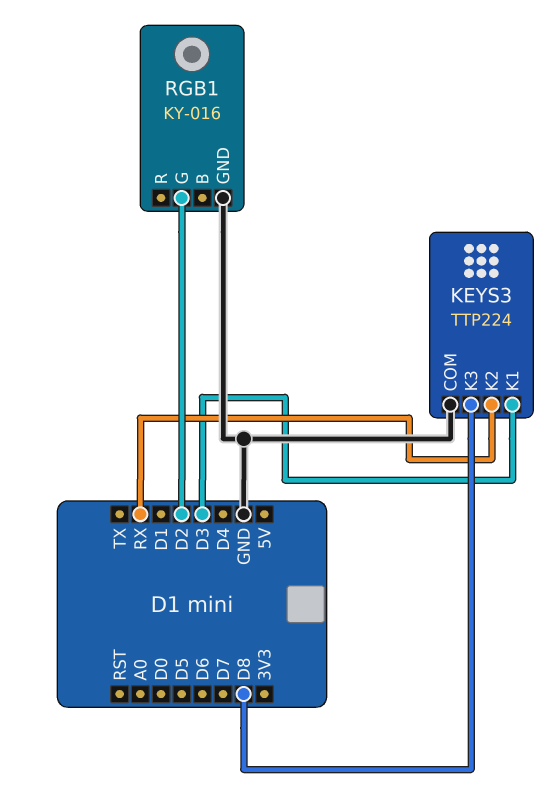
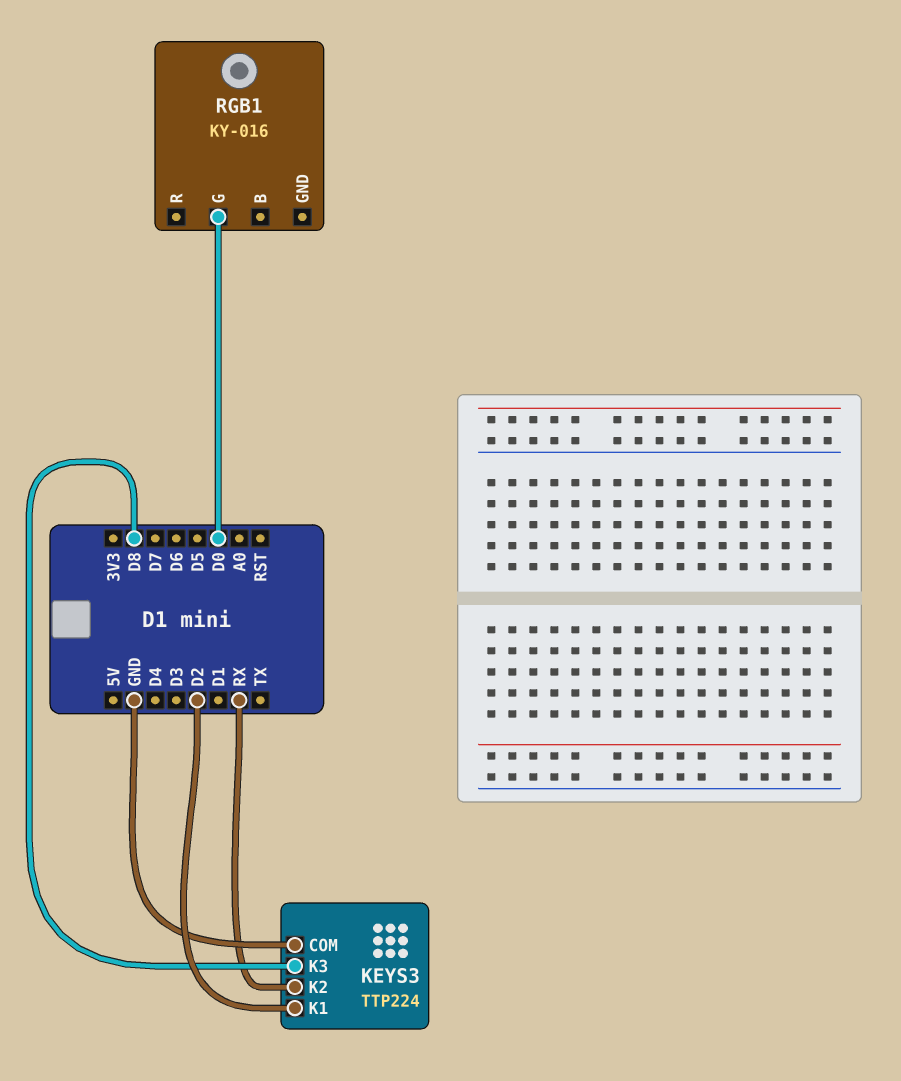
KEYS3 pin K1: D3 -> D2
RGB1 pin G: D2 -> D0
RGB1 pin GND: GND -> none

